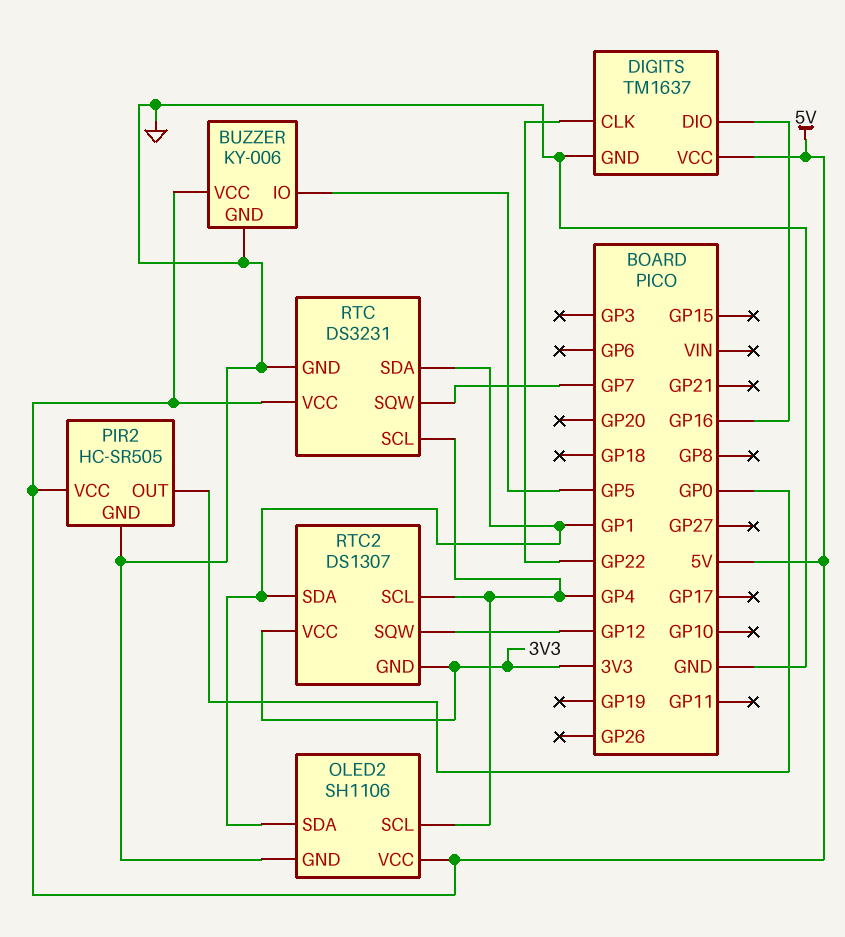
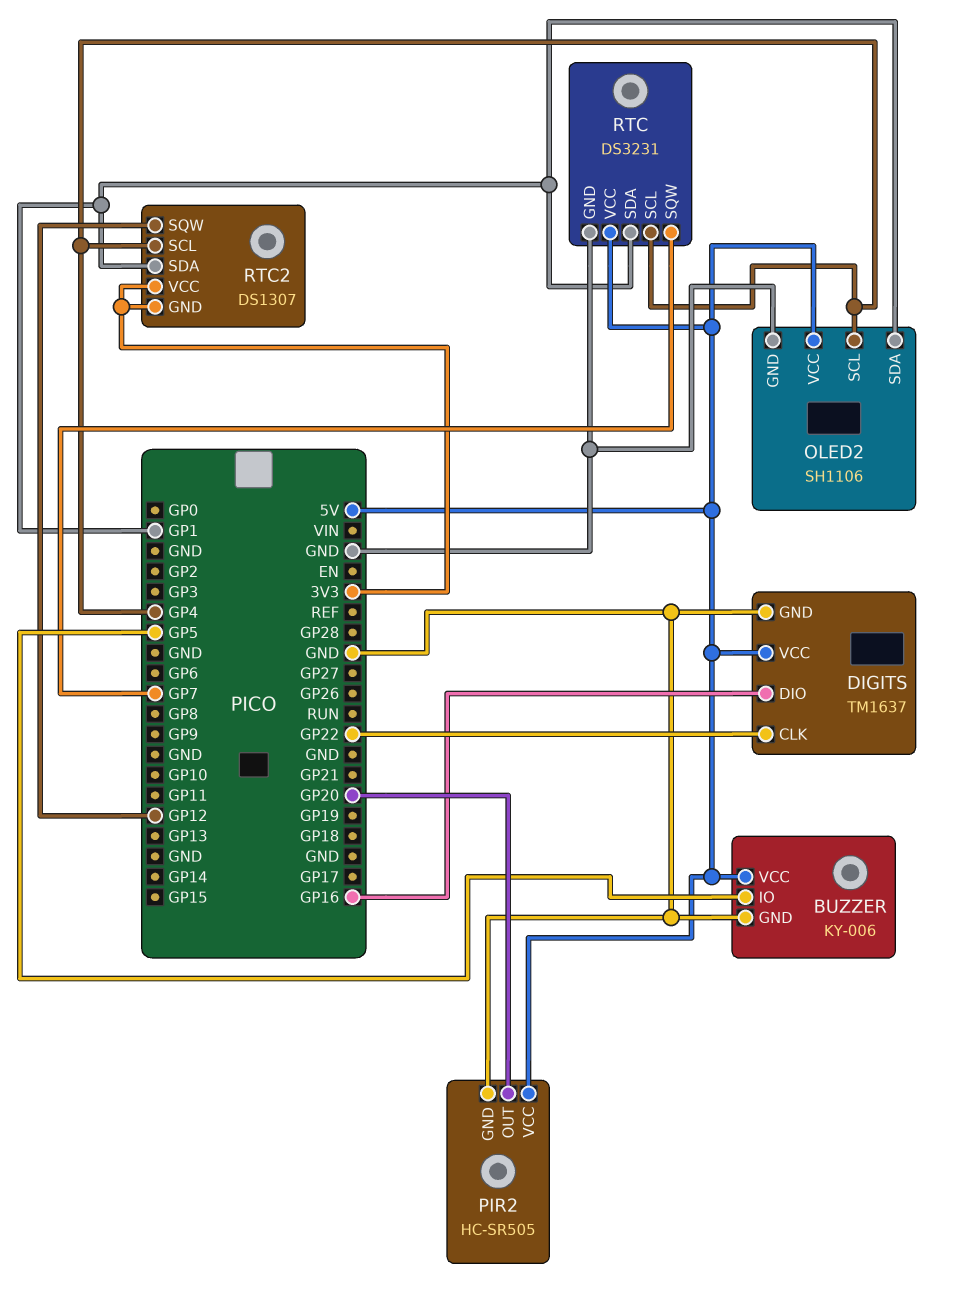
PIR2 pin OUT: GP0 -> GP20

